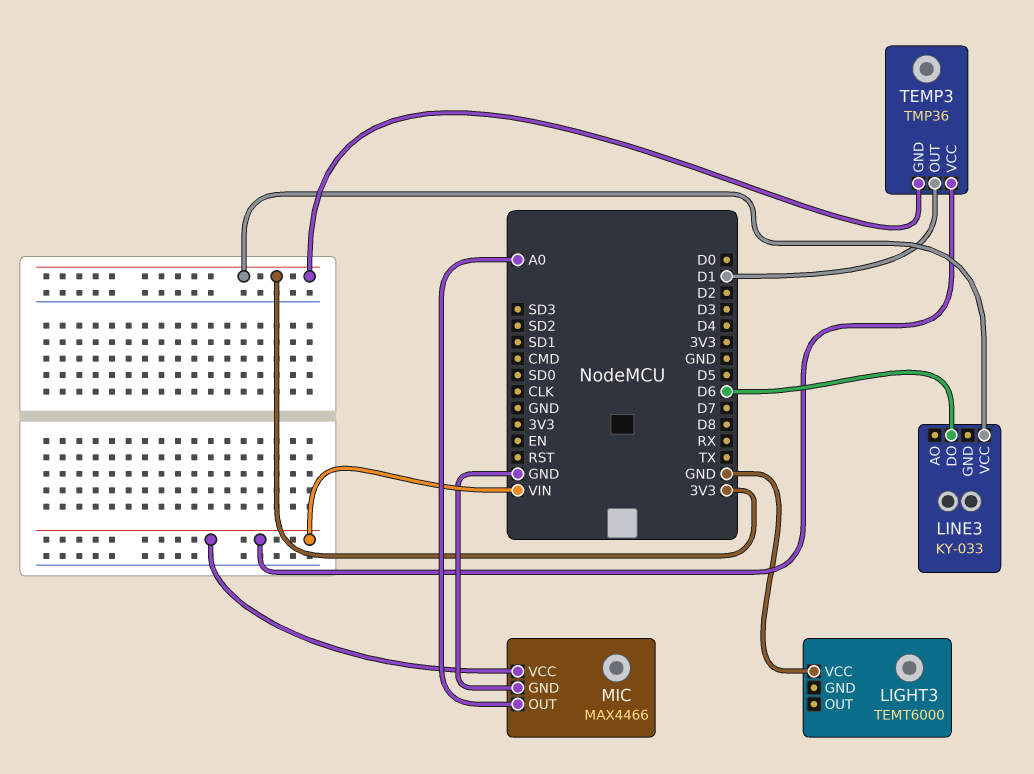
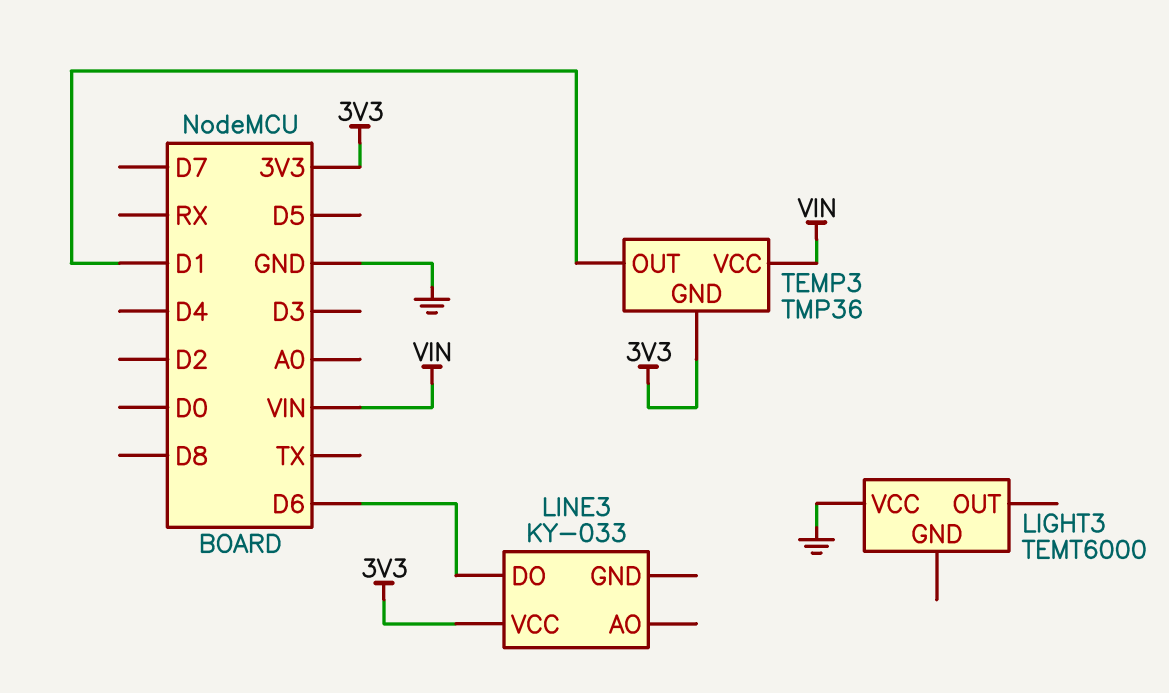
MIC: MAX4466 -> none
MIC pin GND: GND -> none
MIC pin OUT: A0 -> none
MIC pin VCC: VIN -> none

